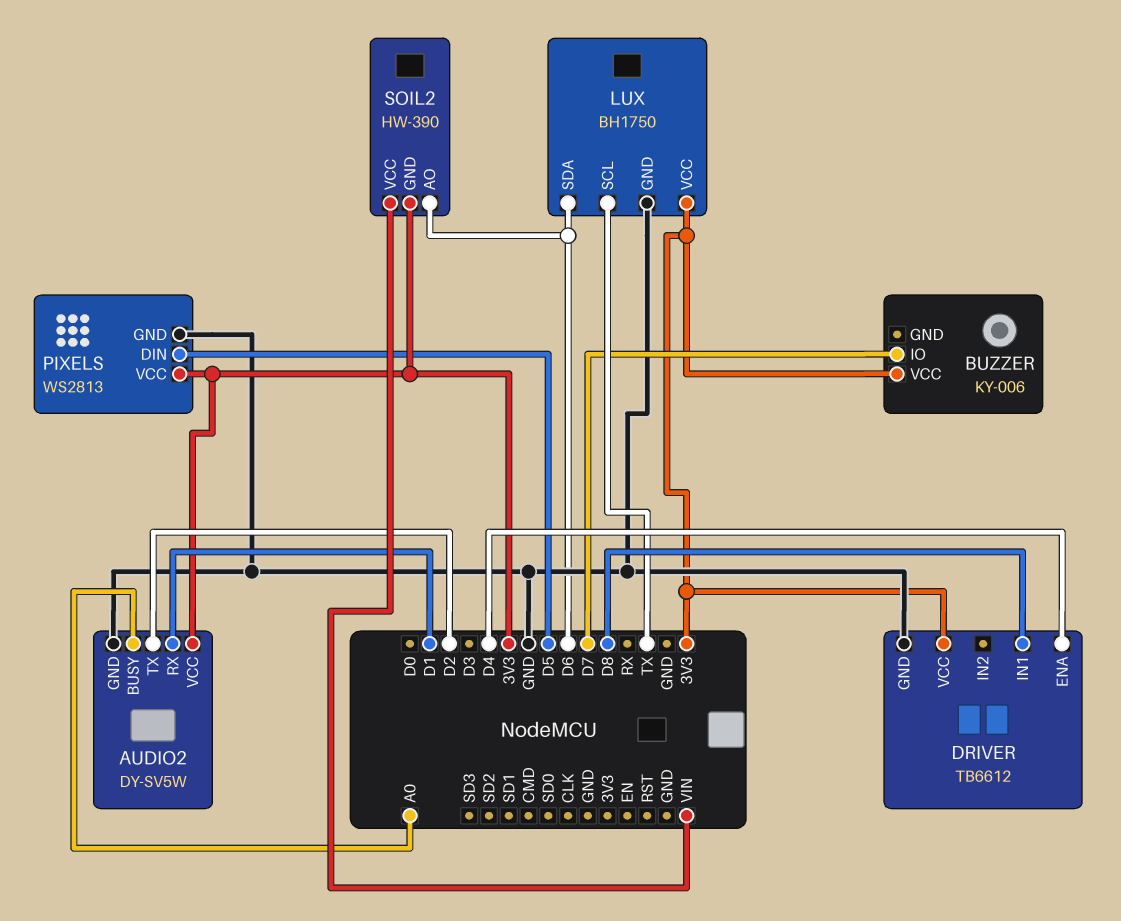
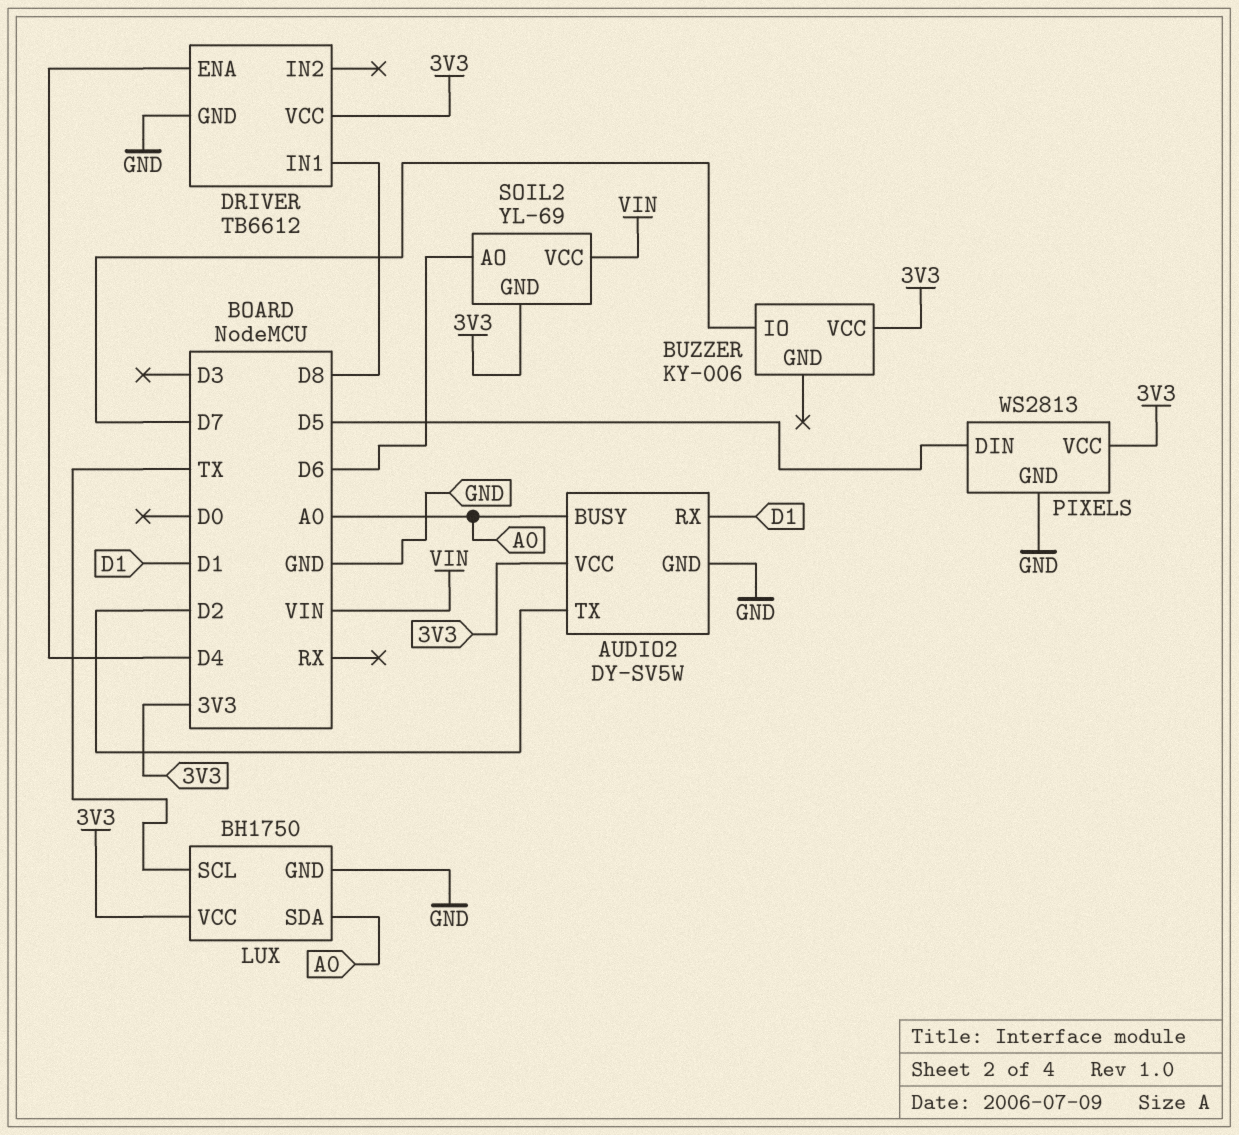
LUX pin SDA: D6 -> A0
SOIL2: HW-390 -> YL-69

